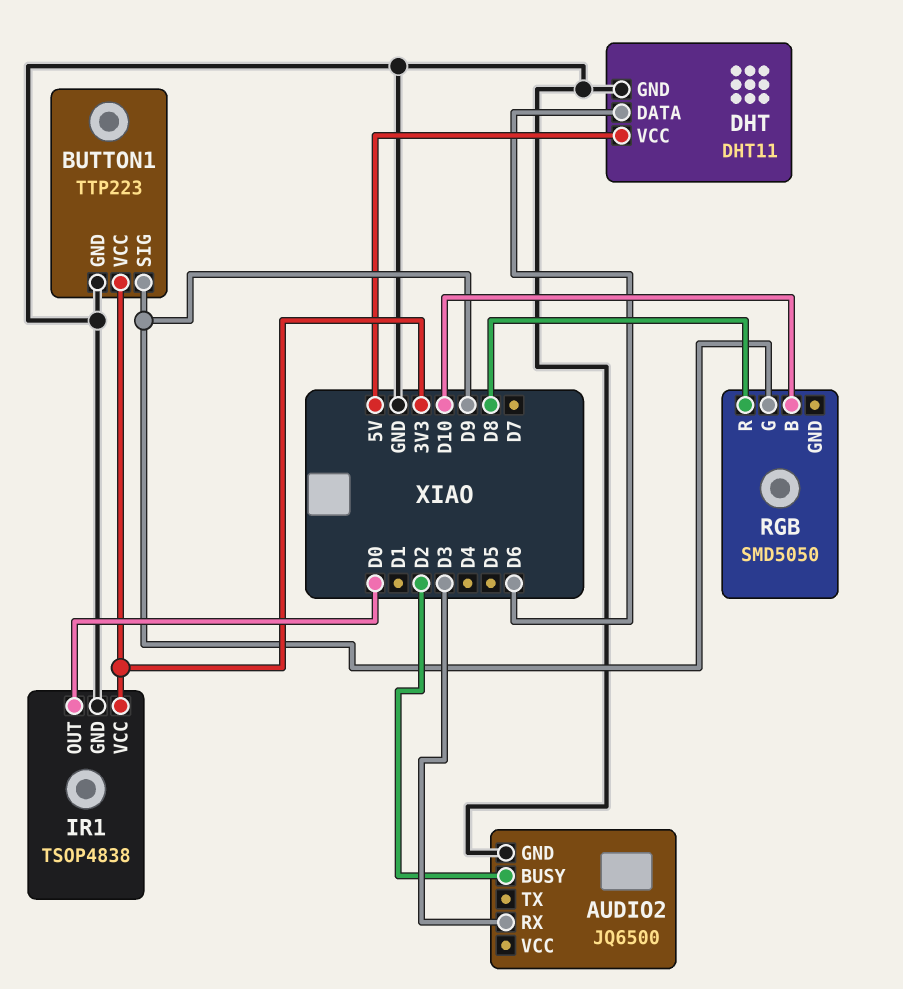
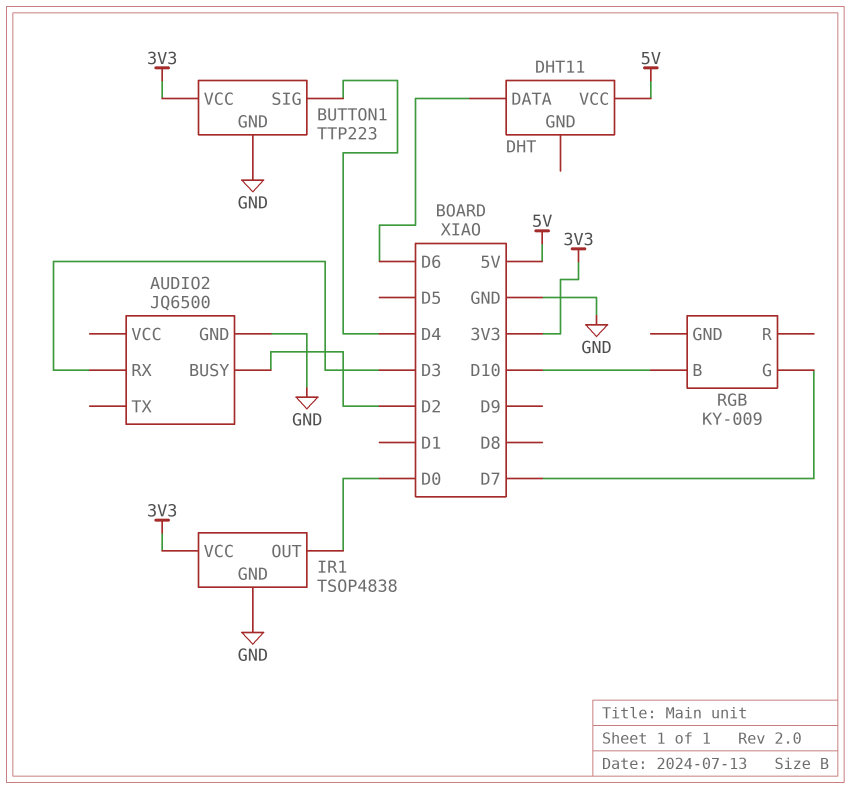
BUTTON1 pin SIG: D9 -> D4
DHT pin GND: GND -> none
RGB: SMD5050 -> KY-009
RGB pin G: D9 -> D7
RGB pin R: D8 -> none

